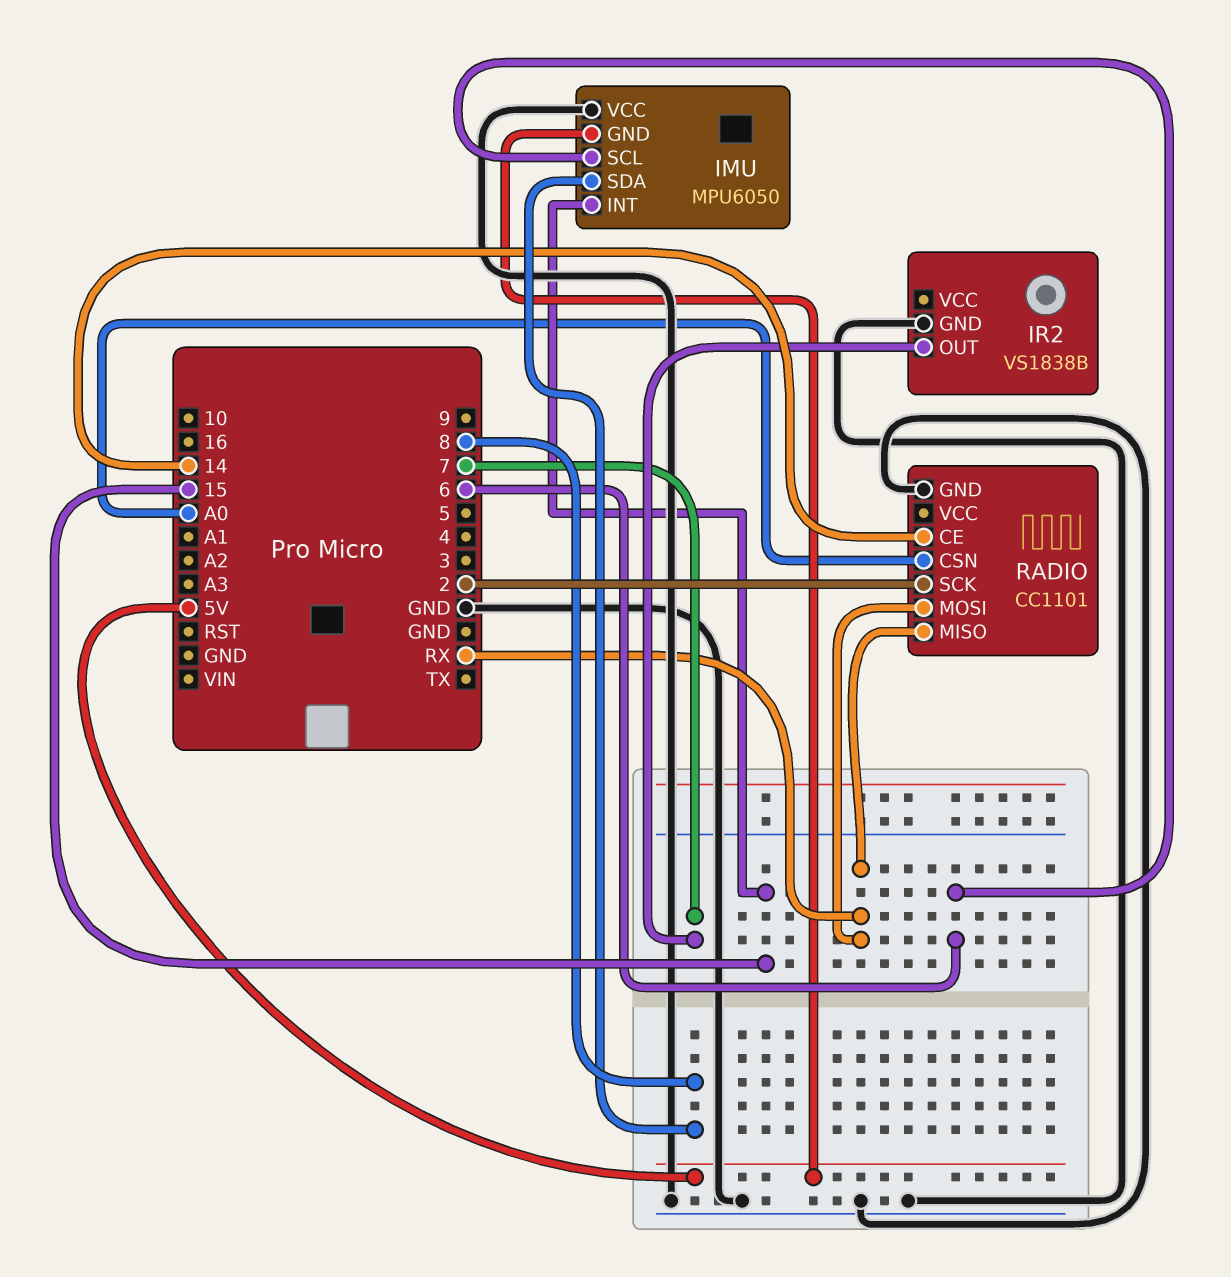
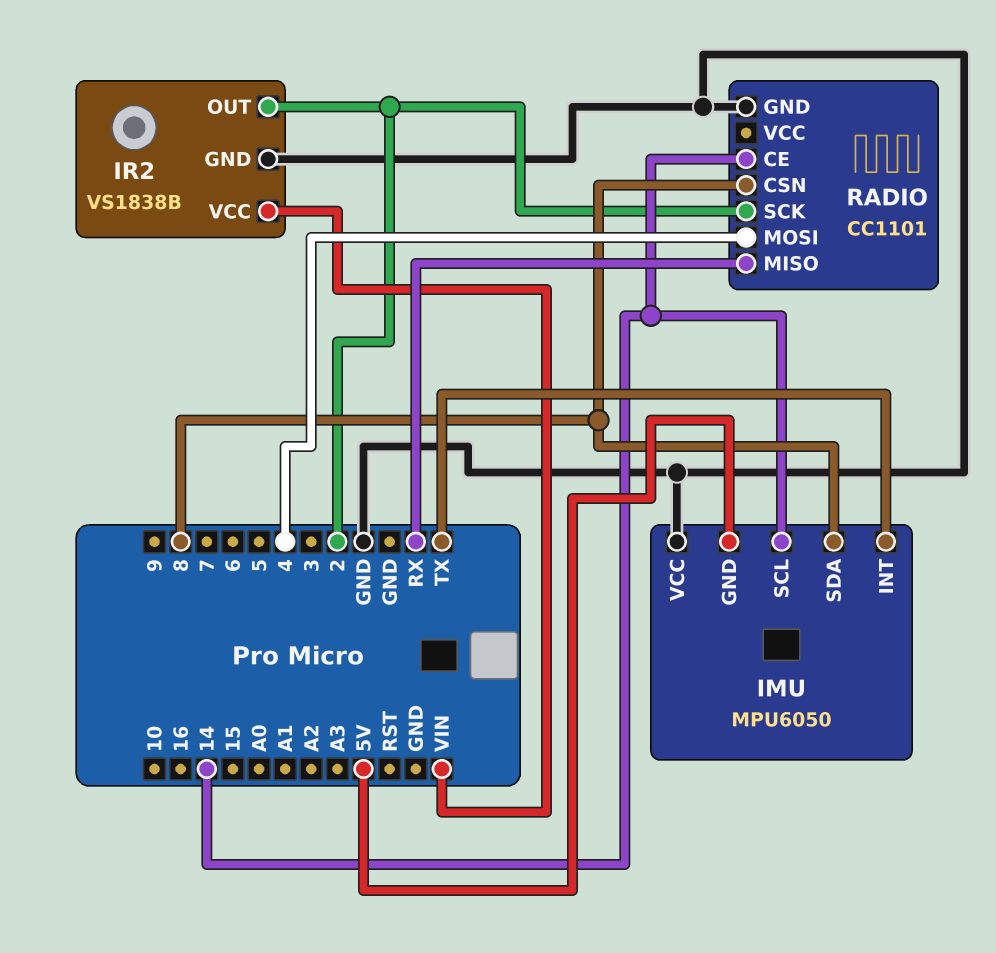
IMU pin INT: 15 -> TX
IMU pin SCL: 6 -> 14
IR2 pin OUT: 7 -> 2
IR2 pin VCC: none -> VIN
RADIO pin CSN: A0 -> 8
RADIO pin MOSI: RX -> 4

